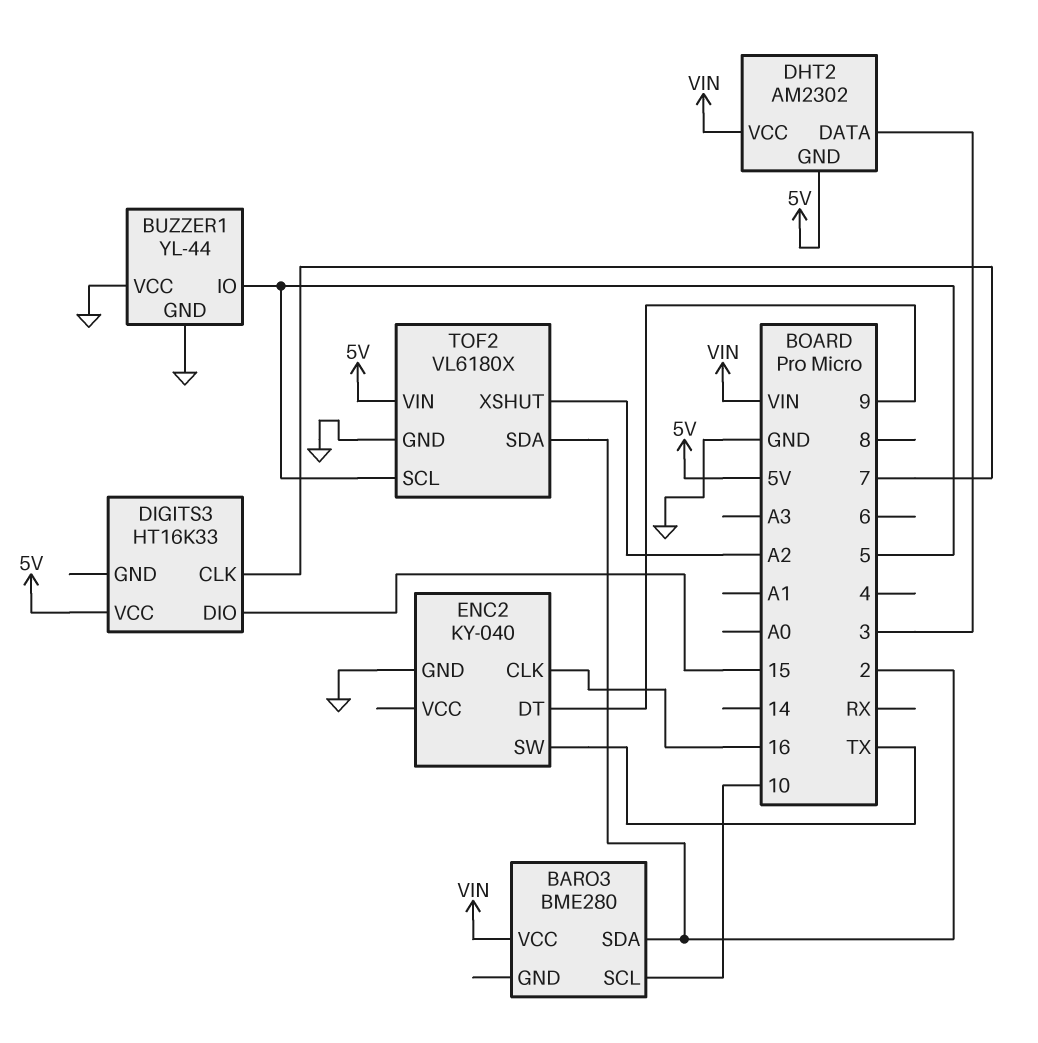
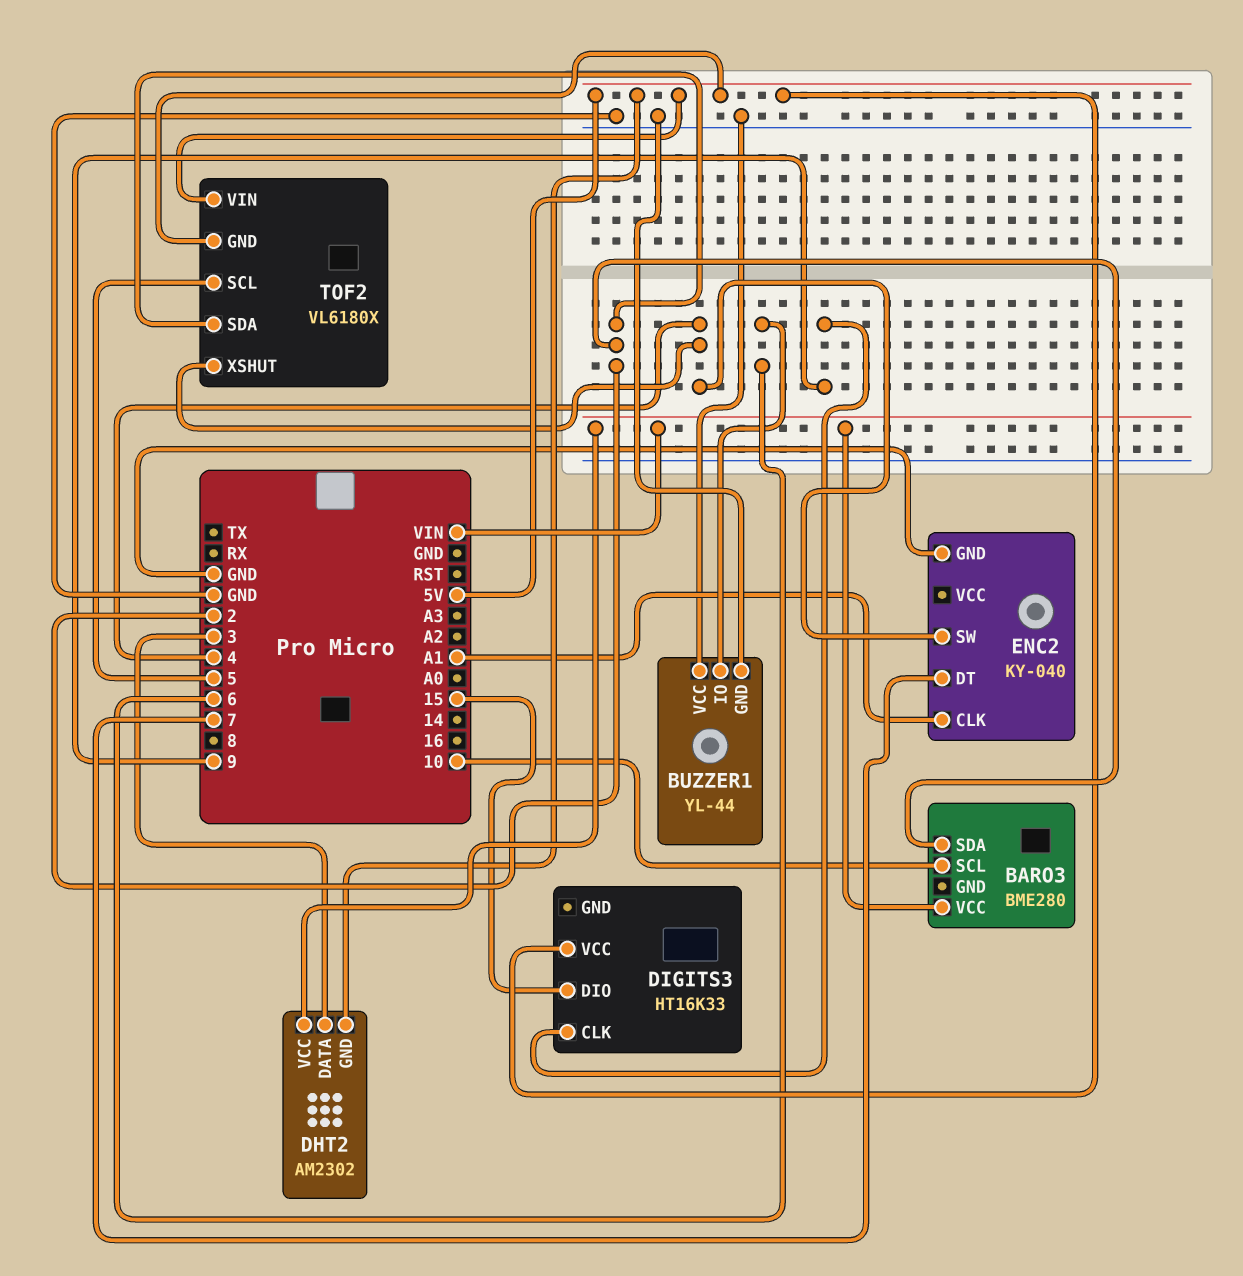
BUZZER1 pin IO: 5 -> 6
DIGITS3 pin CLK: 7 -> 9
ENC2 pin CLK: 16 -> A1
ENC2 pin DT: 9 -> 7
ENC2 pin SW: TX -> 4
TOF2 pin GND: GND -> 5V
TOF2 pin XSHUT: A2 -> 4

